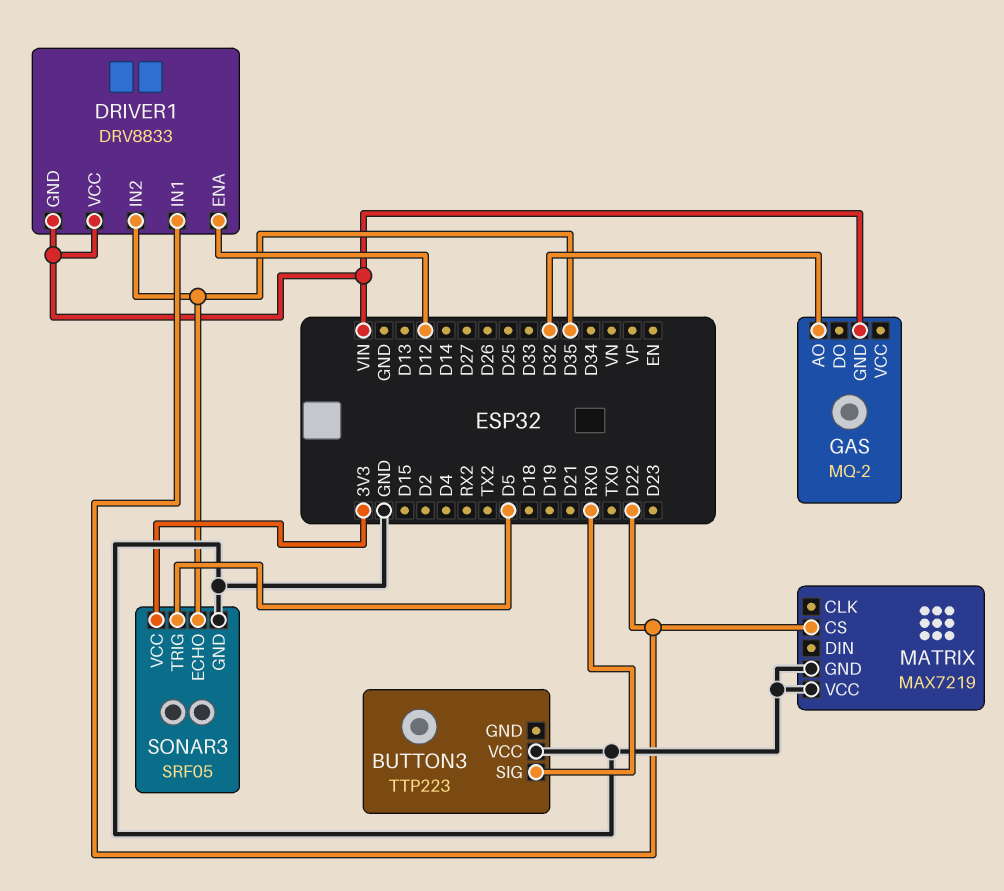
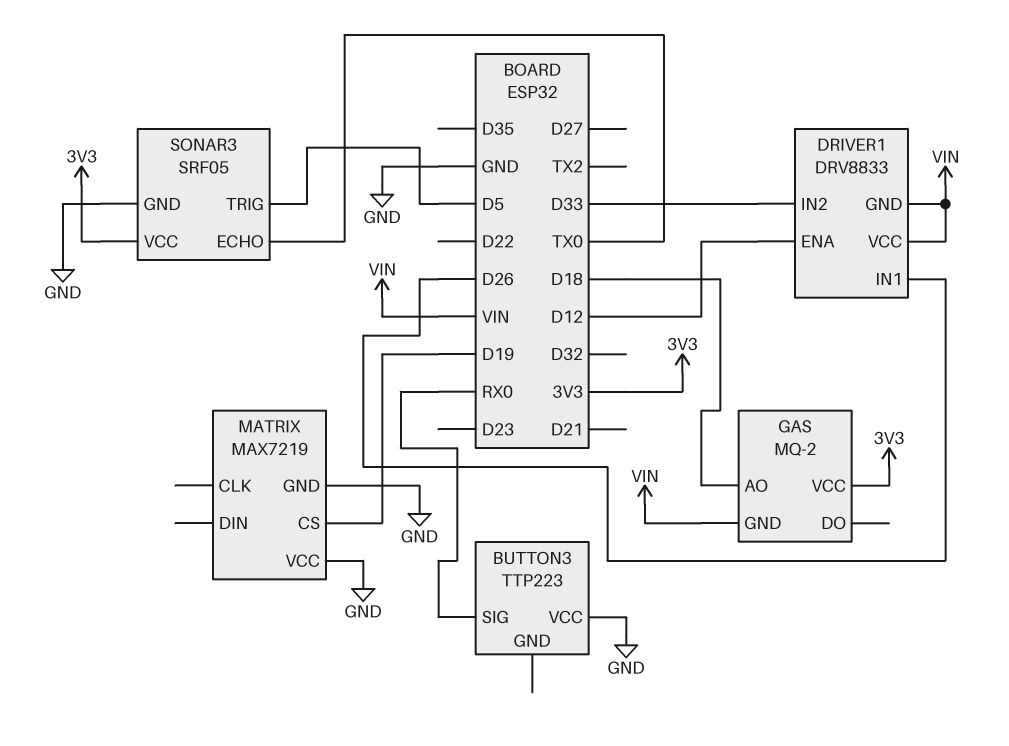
DRIVER1 pin IN1: D22 -> D26
DRIVER1 pin IN2: D35 -> D33
GAS pin AO: D32 -> D18
GAS pin VCC: none -> 3V3
MATRIX pin CS: D22 -> D19
SONAR3 pin ECHO: D35 -> TX0

